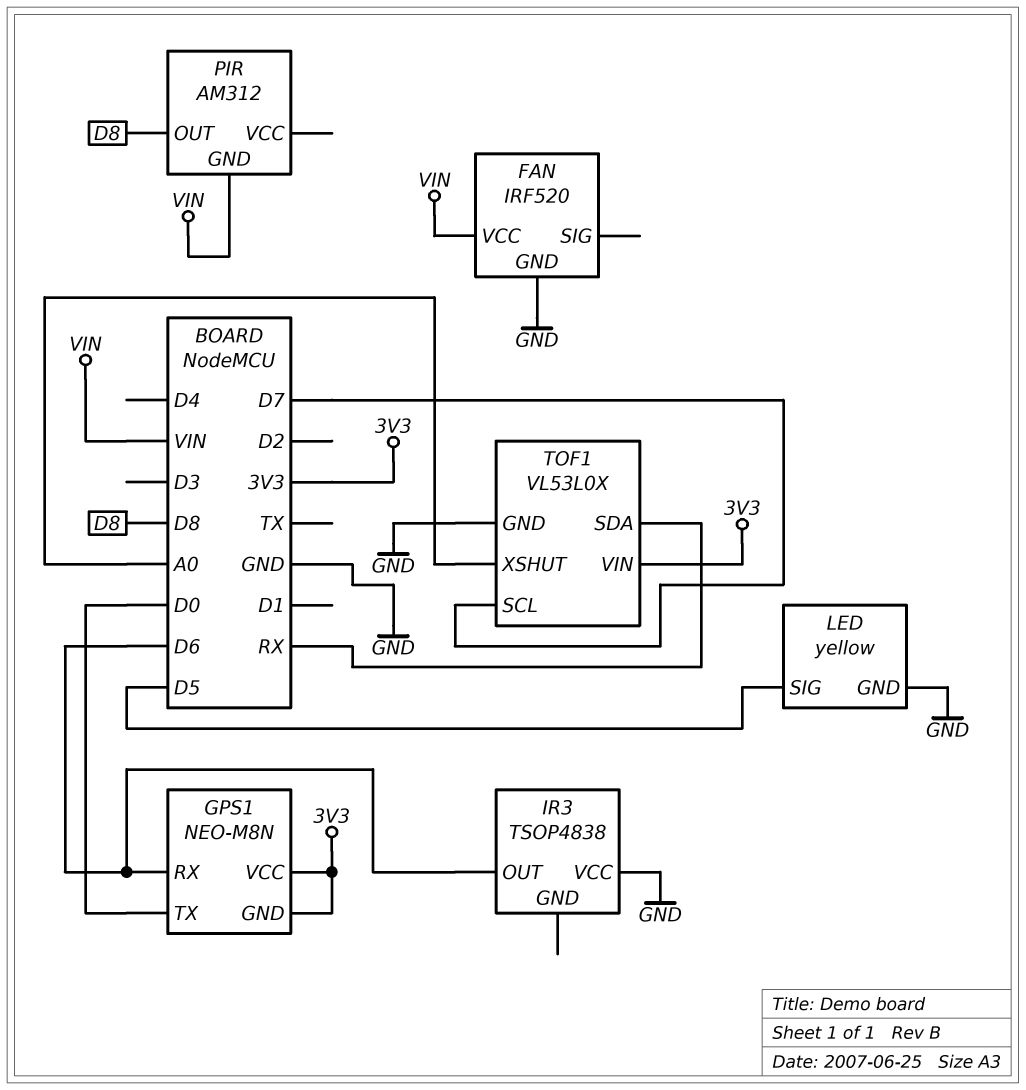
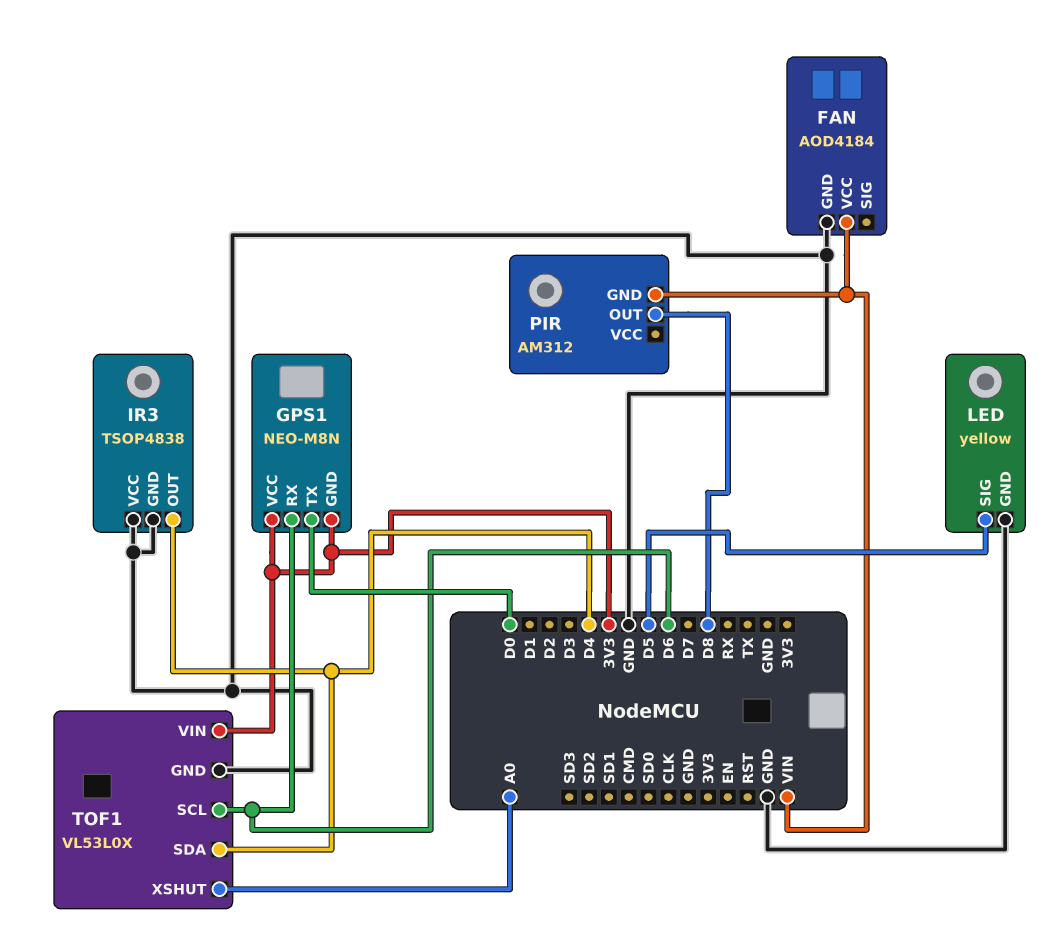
FAN: IRF520 -> AOD4184
IR3 pin GND: none -> GND
IR3 pin OUT: D6 -> D4
TOF1 pin SCL: D7 -> D6
TOF1 pin SDA: RX -> D4

